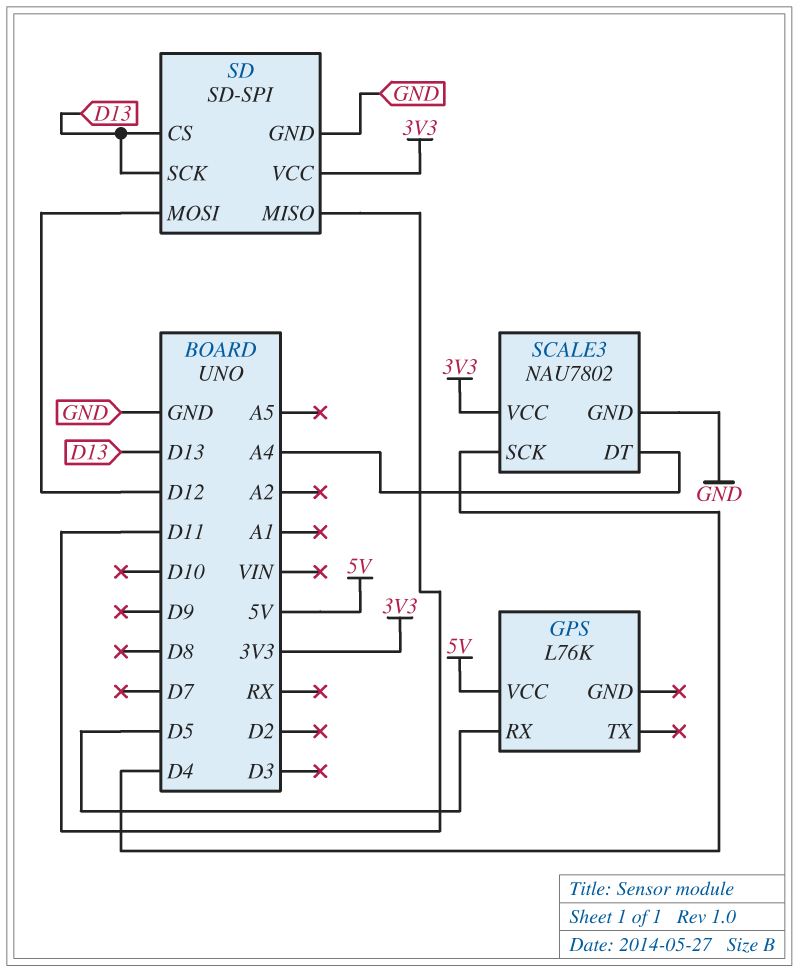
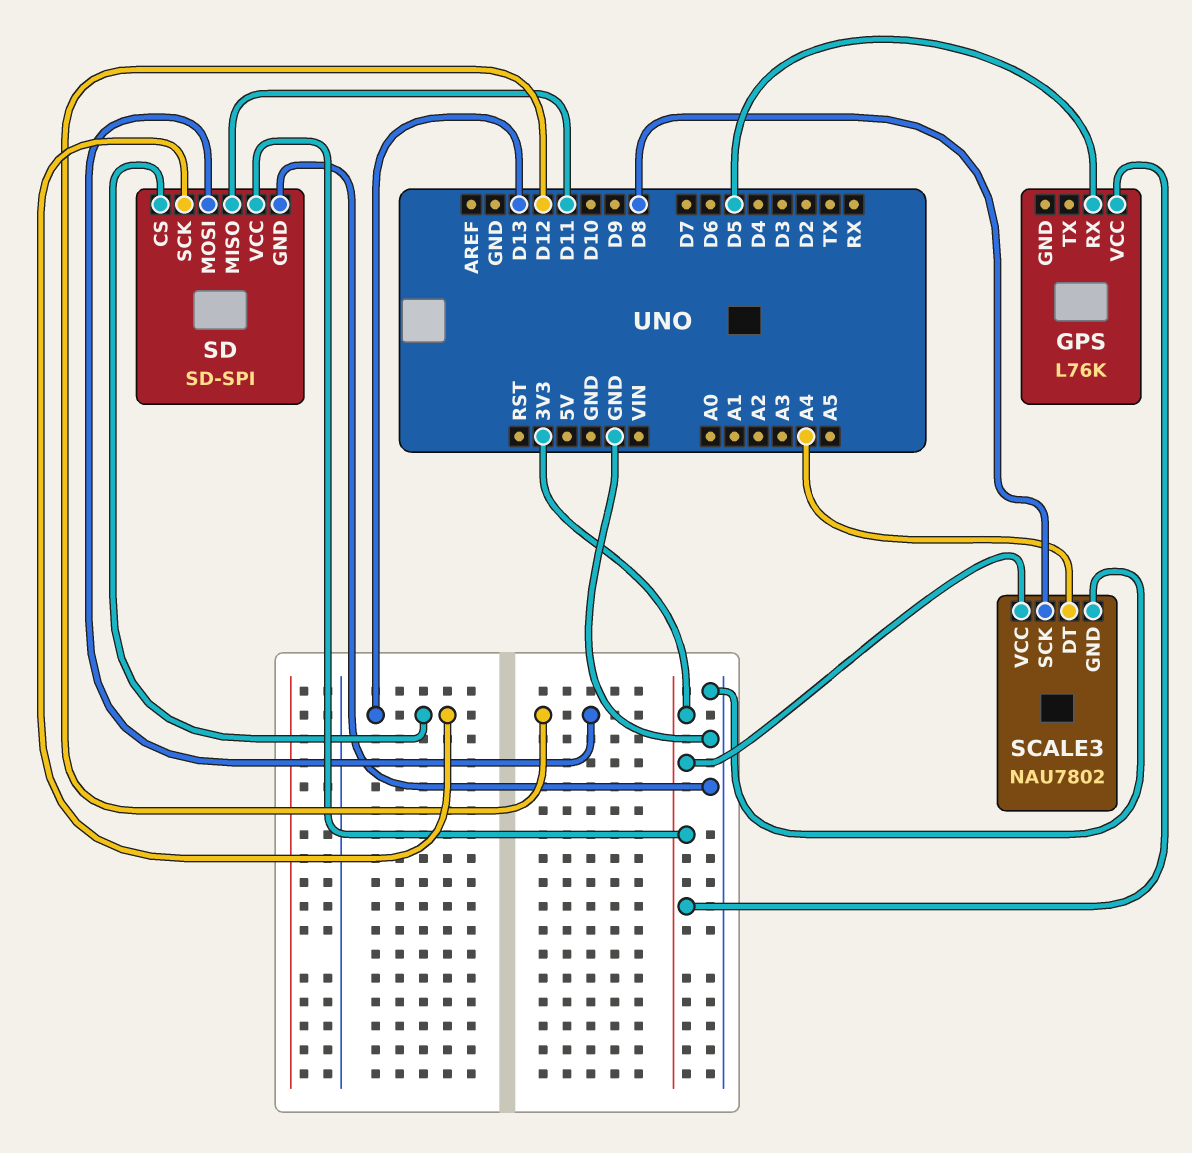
GPS pin VCC: 5V -> 3V3
SCALE3 pin SCK: D4 -> D8

